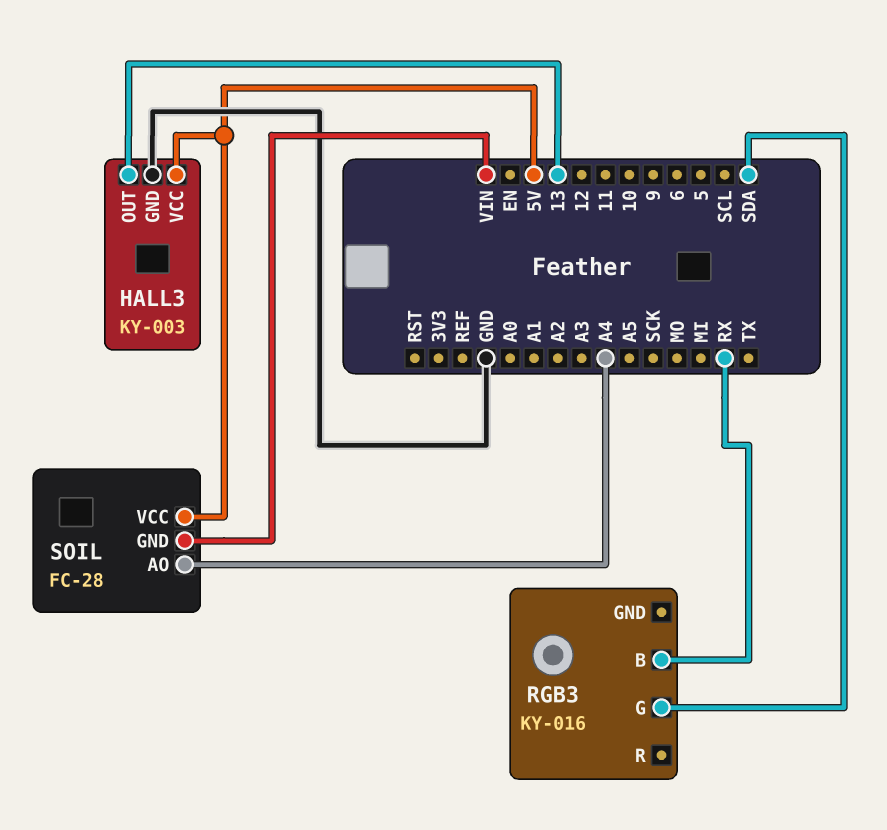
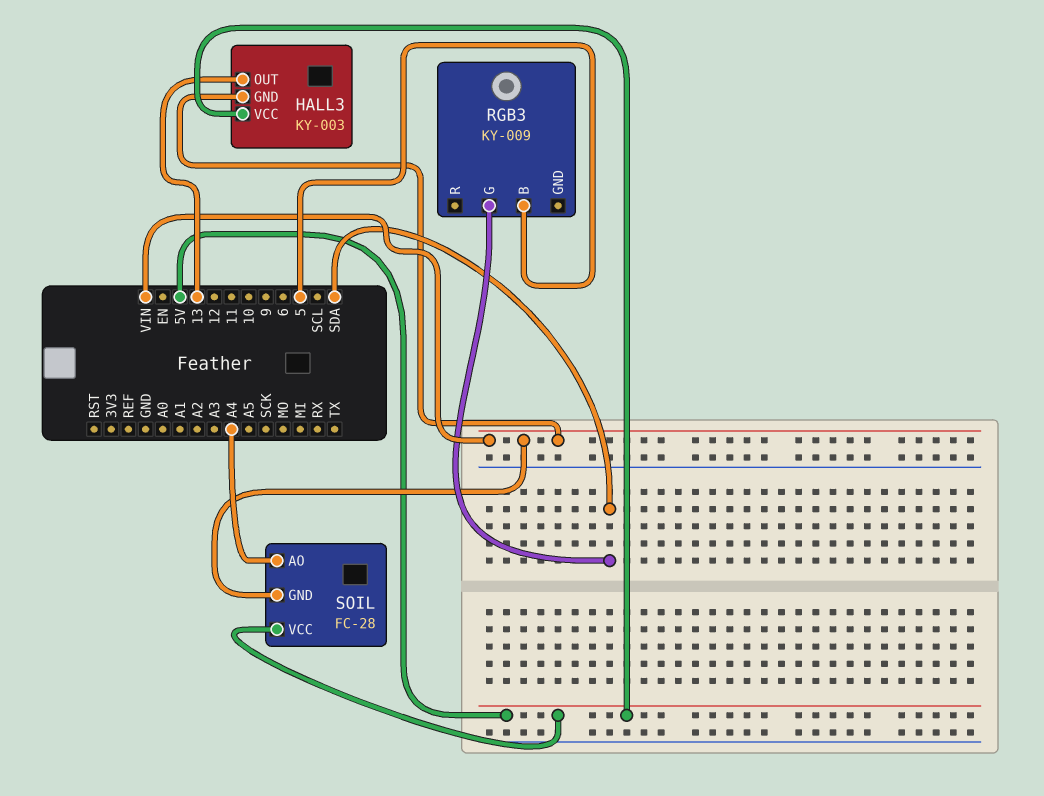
HALL3 pin GND: GND -> VIN
RGB3: KY-016 -> KY-009
RGB3 pin B: RX -> 5

